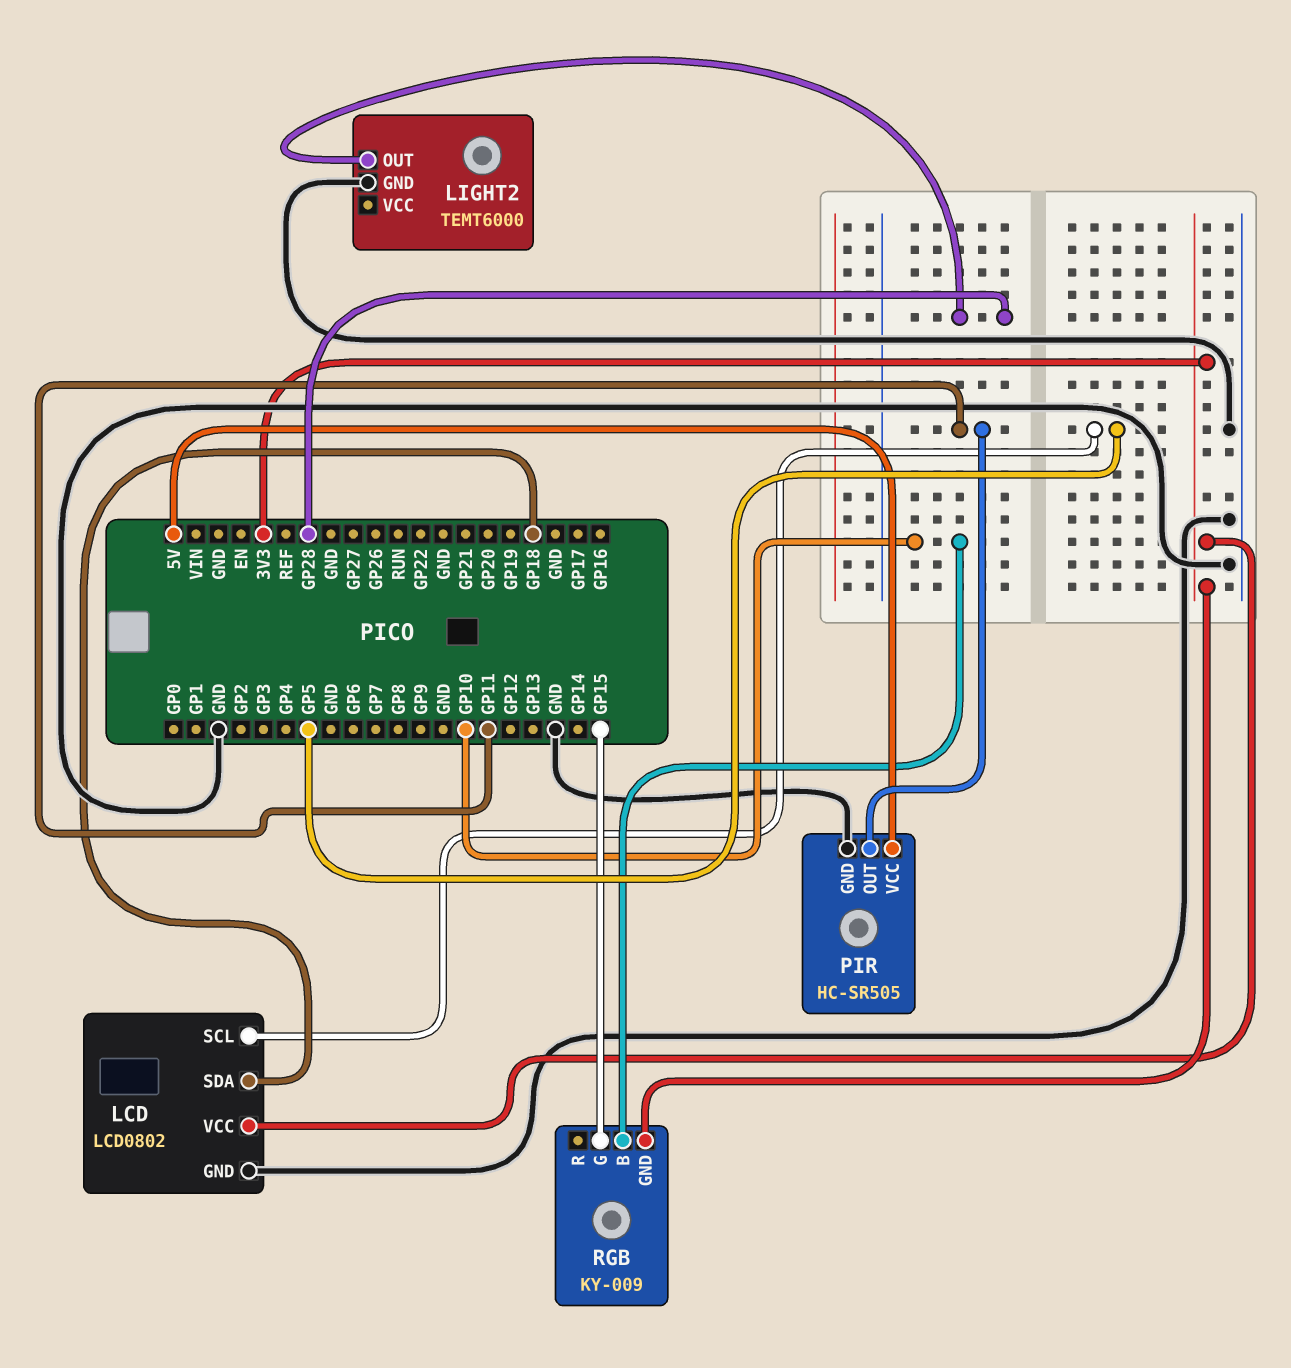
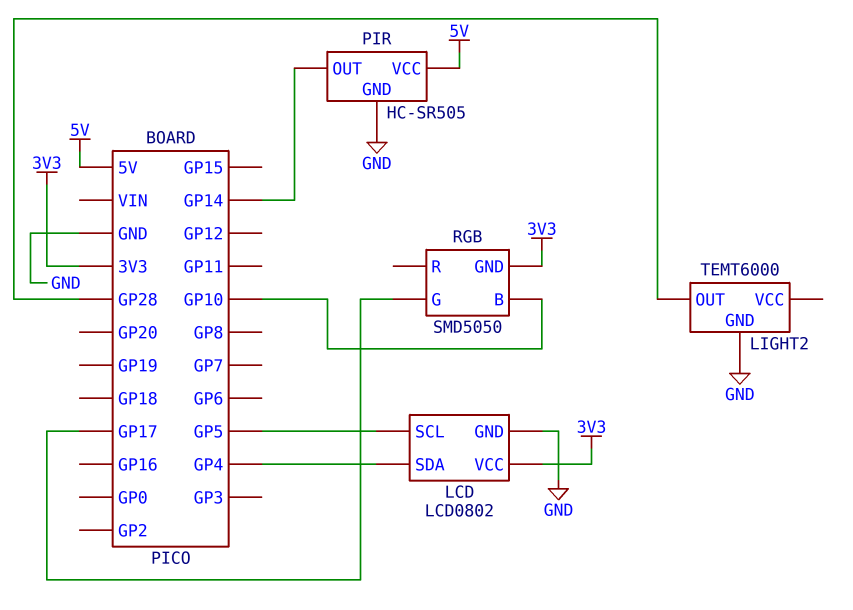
LCD pin SDA: GP18 -> GP4
PIR pin OUT: GP11 -> GP14
RGB: KY-009 -> SMD5050
RGB pin G: GP15 -> GP17

